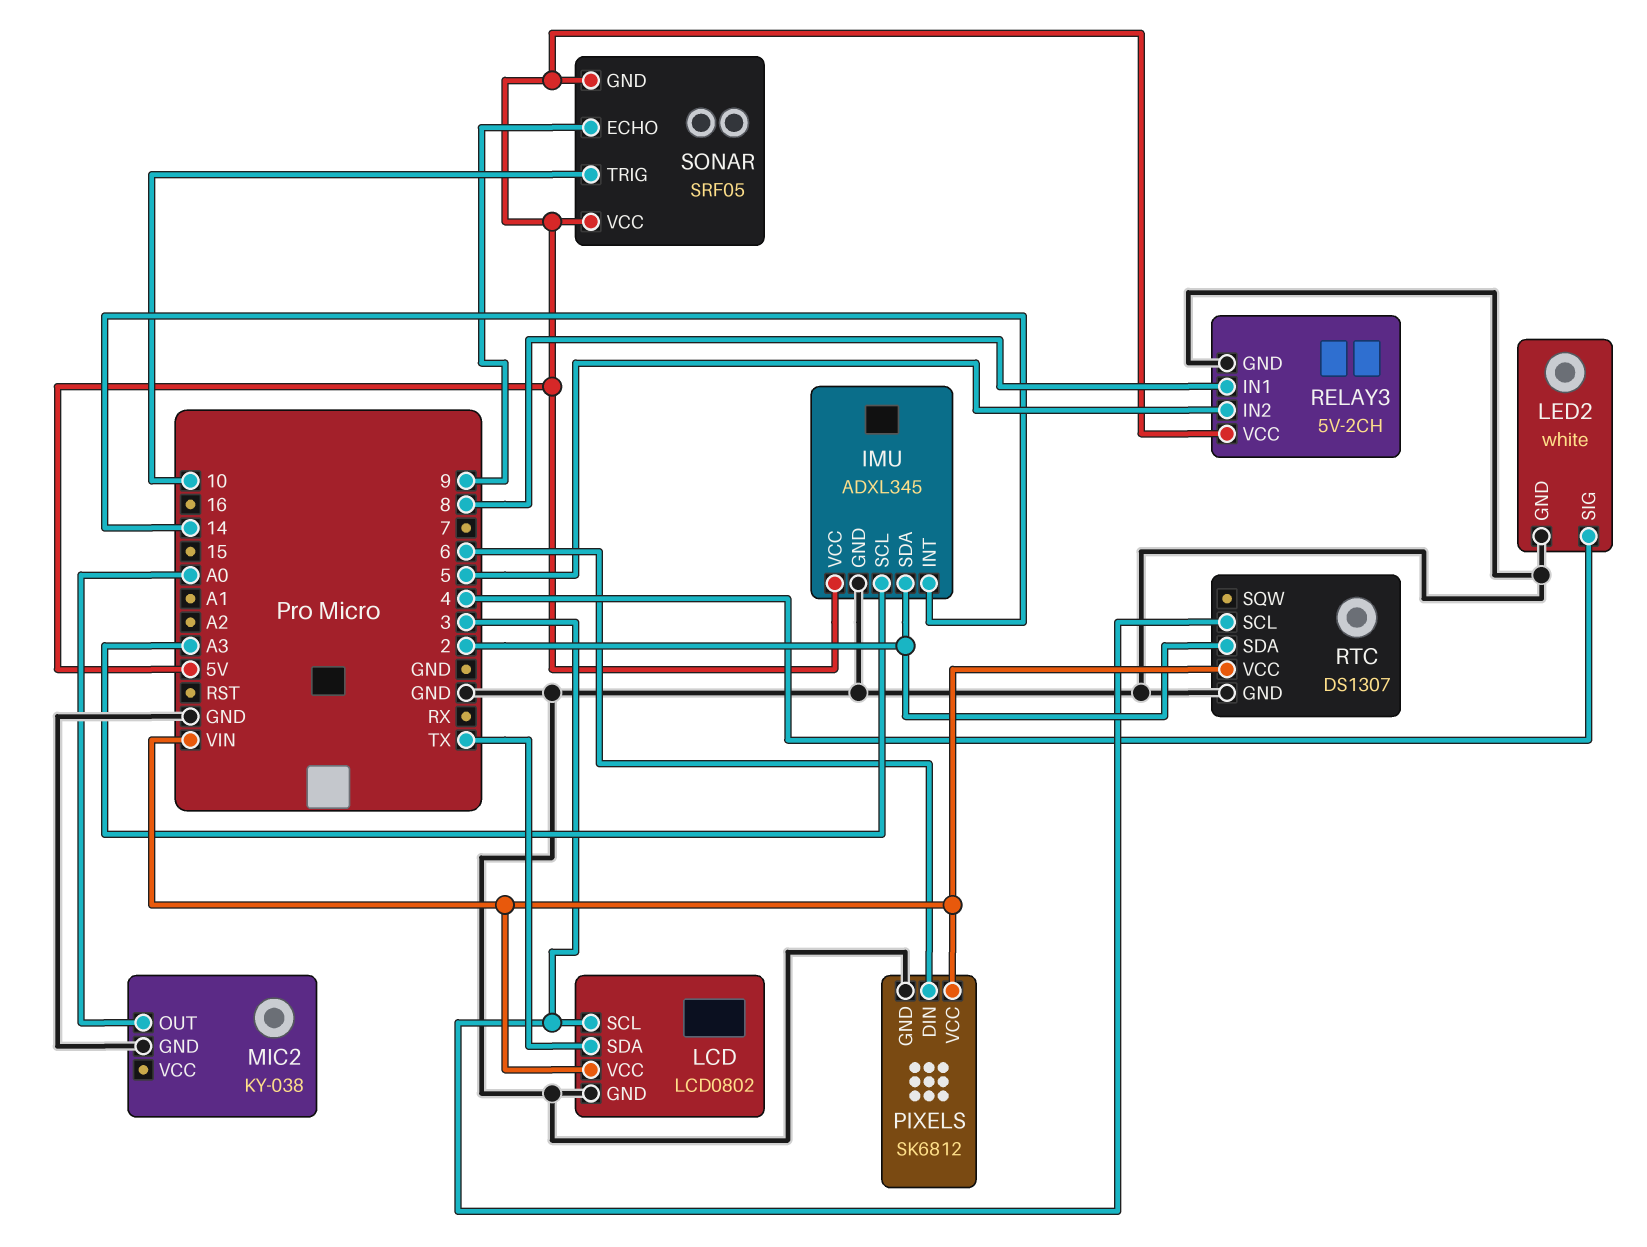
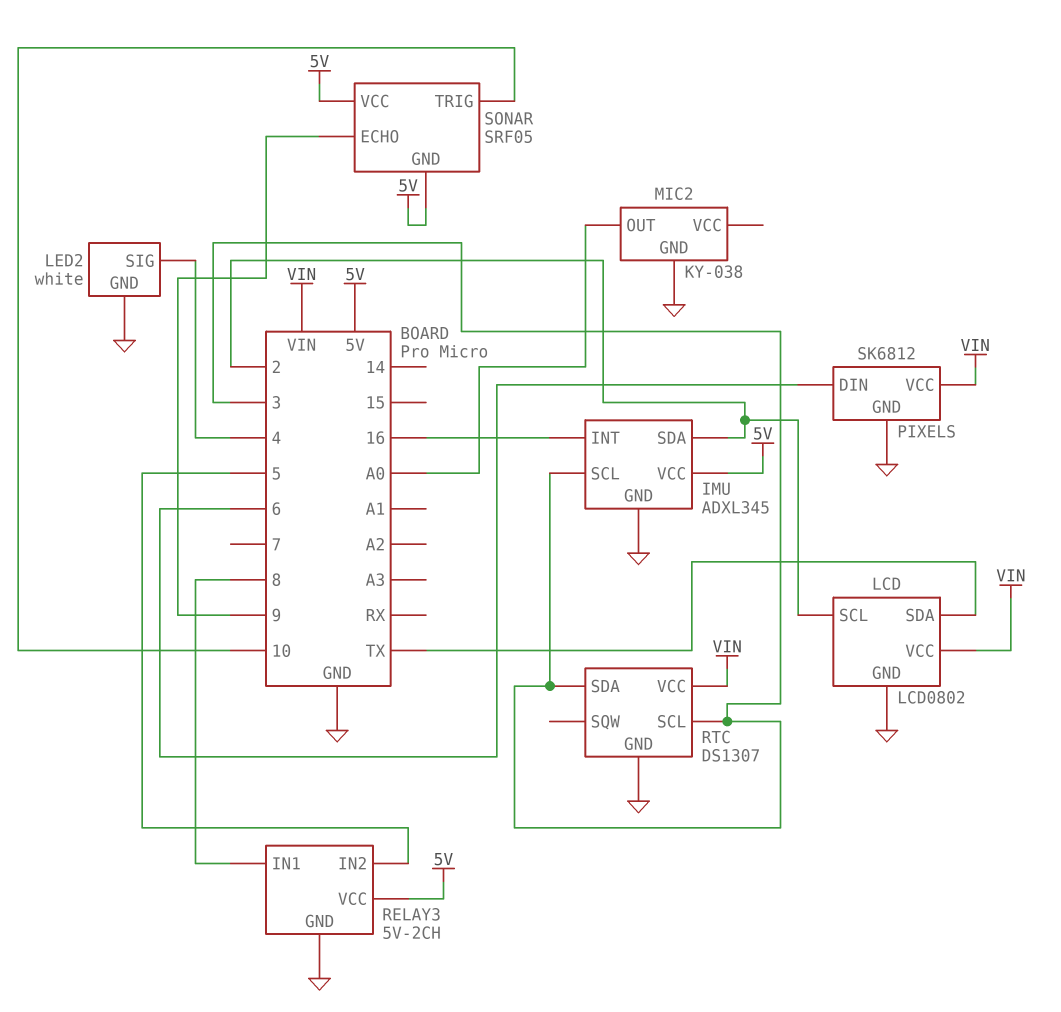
IMU pin INT: 14 -> 16
IMU pin SCL: A3 -> 3
LCD pin SCL: 3 -> 2
RTC pin SDA: 2 -> 3

